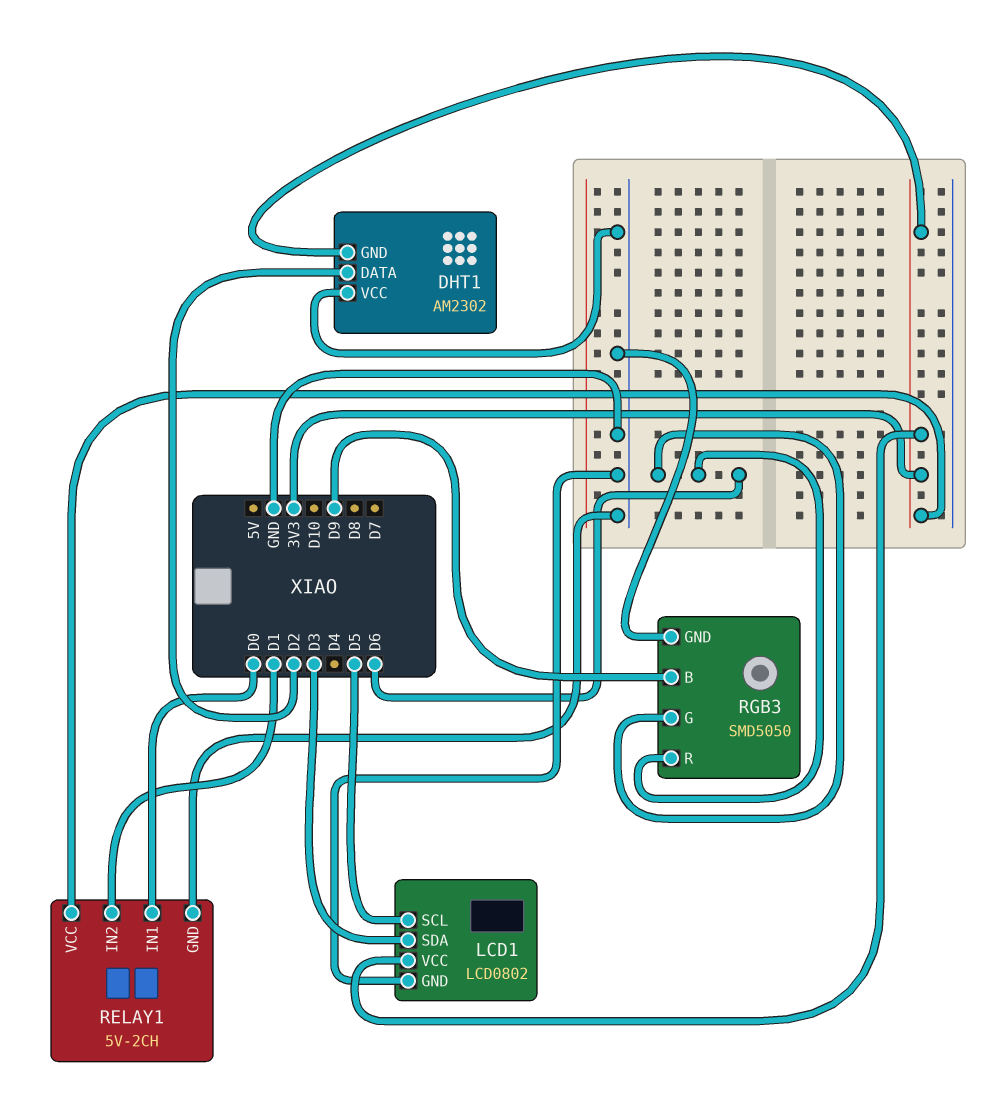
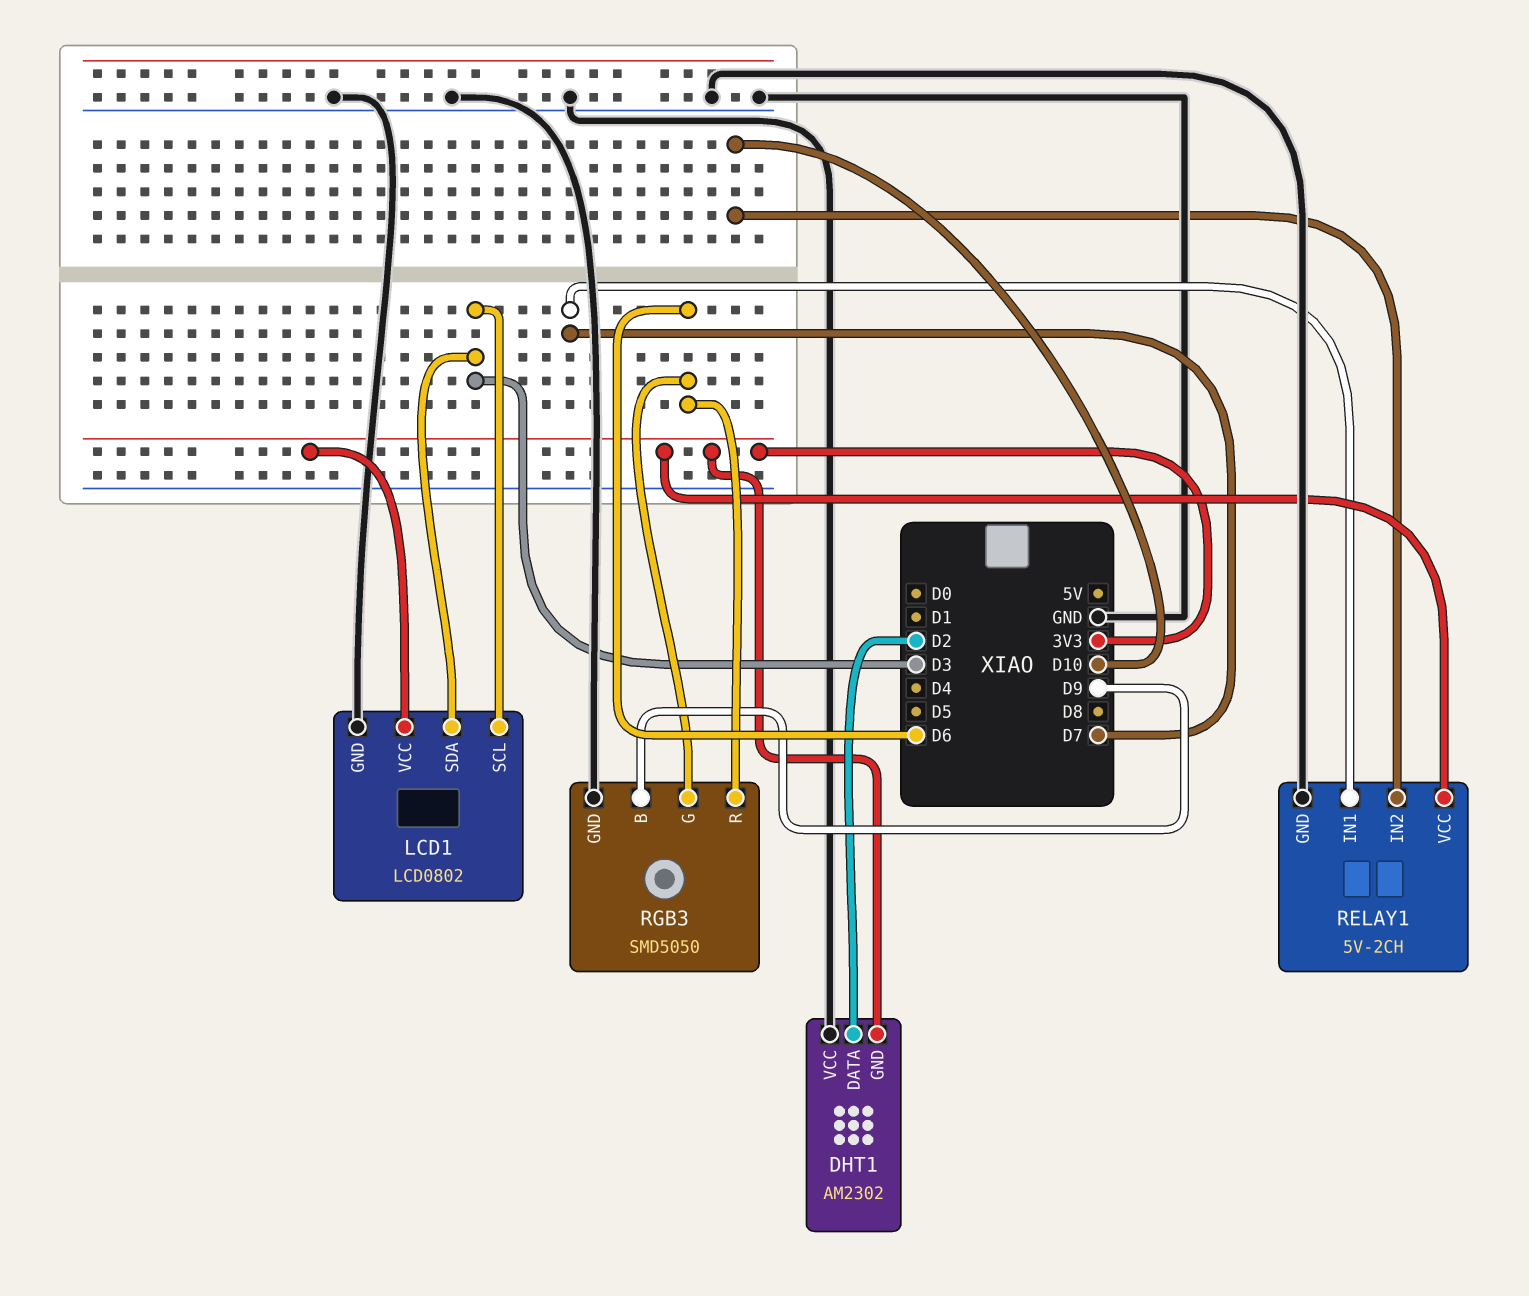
LCD1 pin SCL: D5 -> D3
RELAY1 pin IN1: D0 -> D7
RELAY1 pin IN2: D1 -> D10

